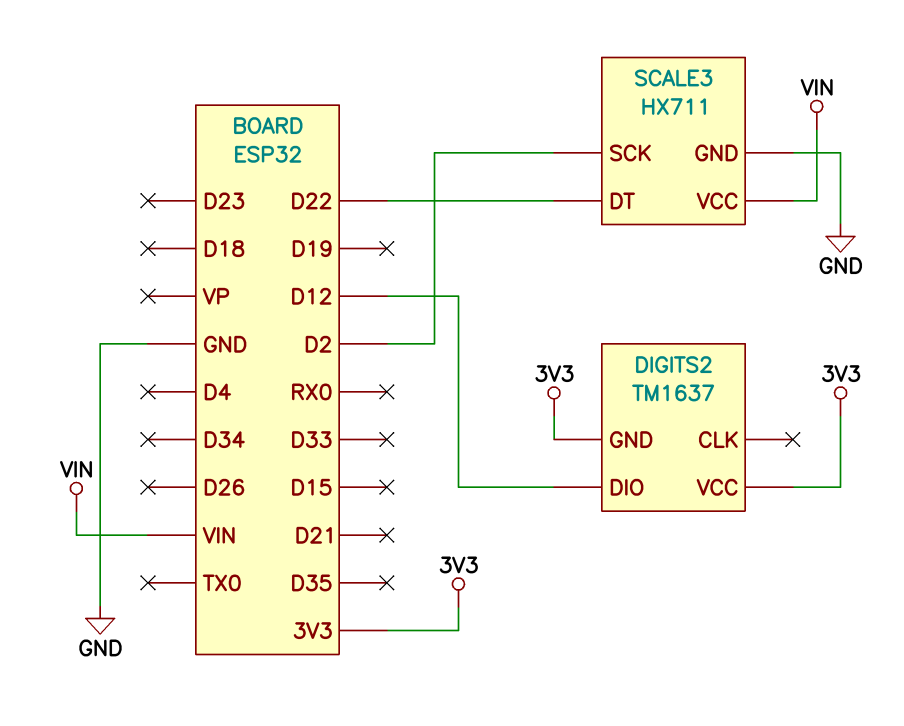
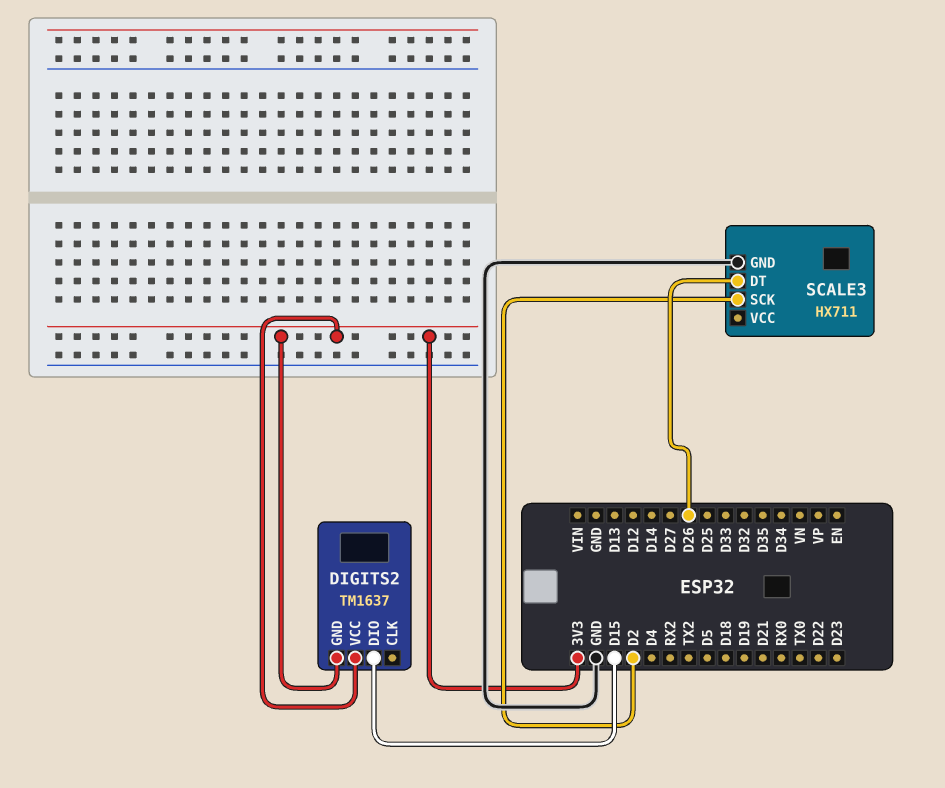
DIGITS2 pin DIO: D12 -> D15
SCALE3 pin DT: D22 -> D26
SCALE3 pin VCC: VIN -> none

